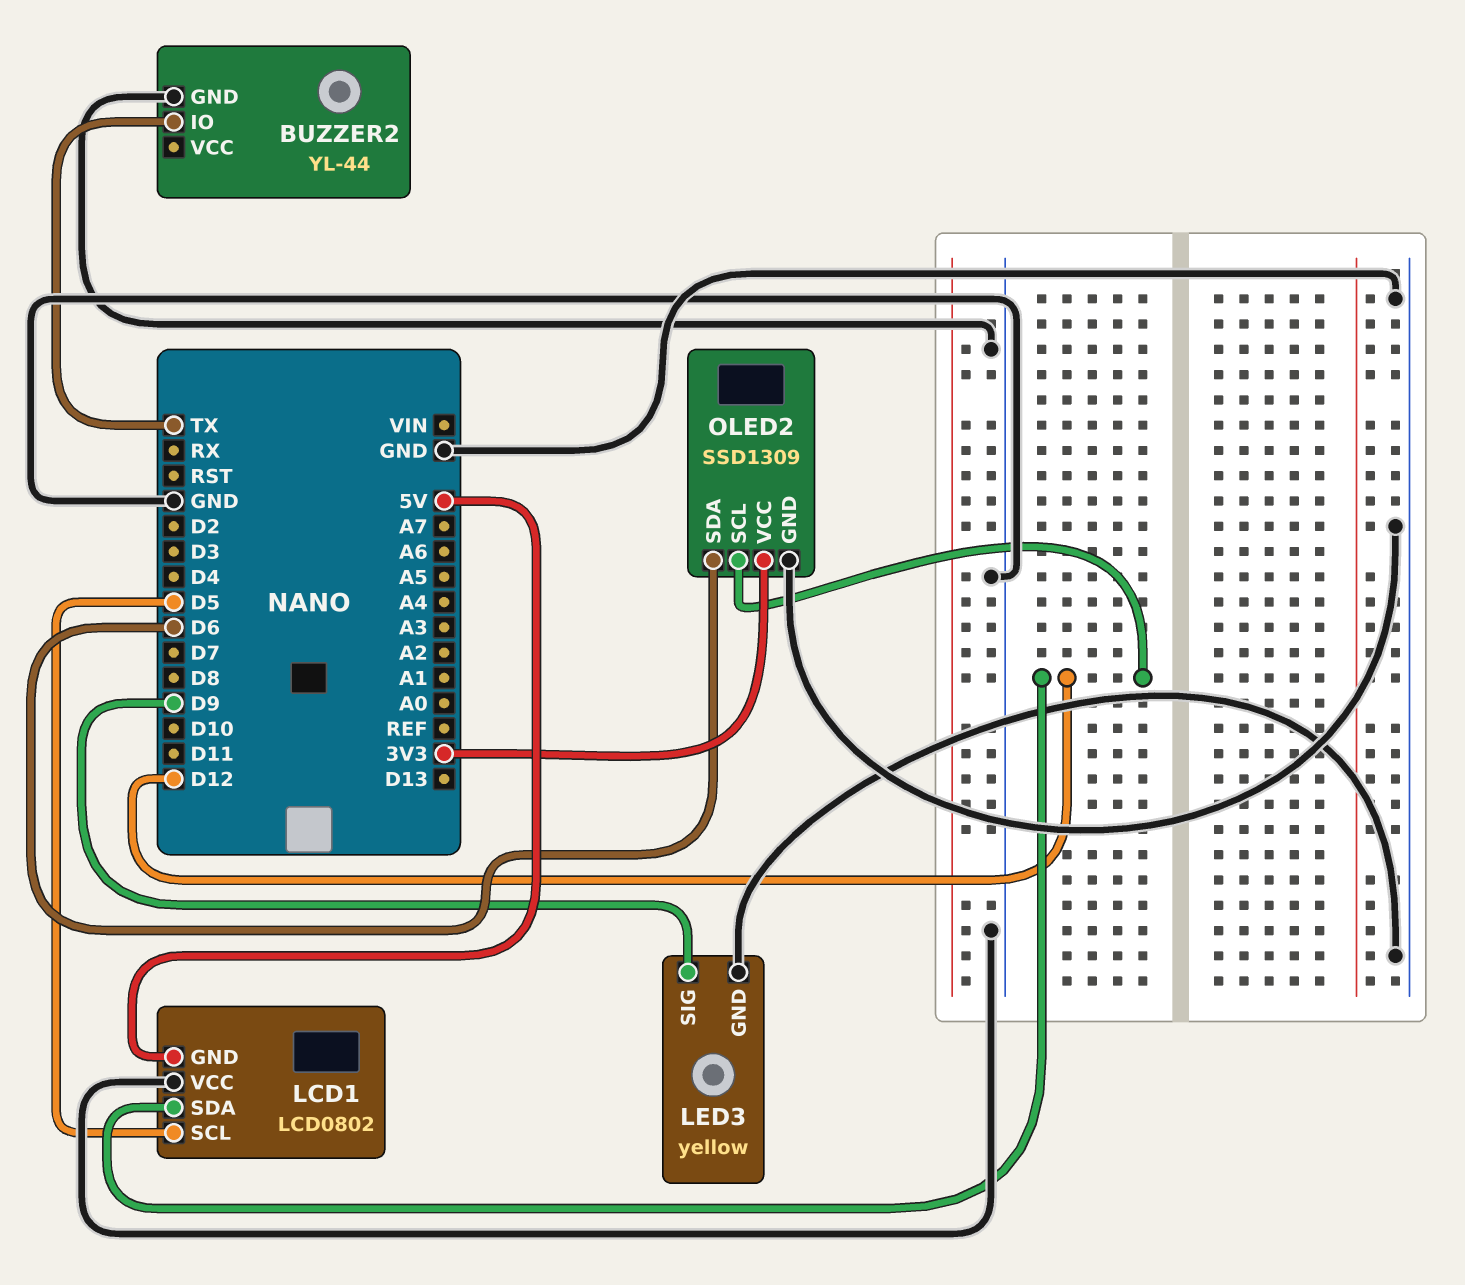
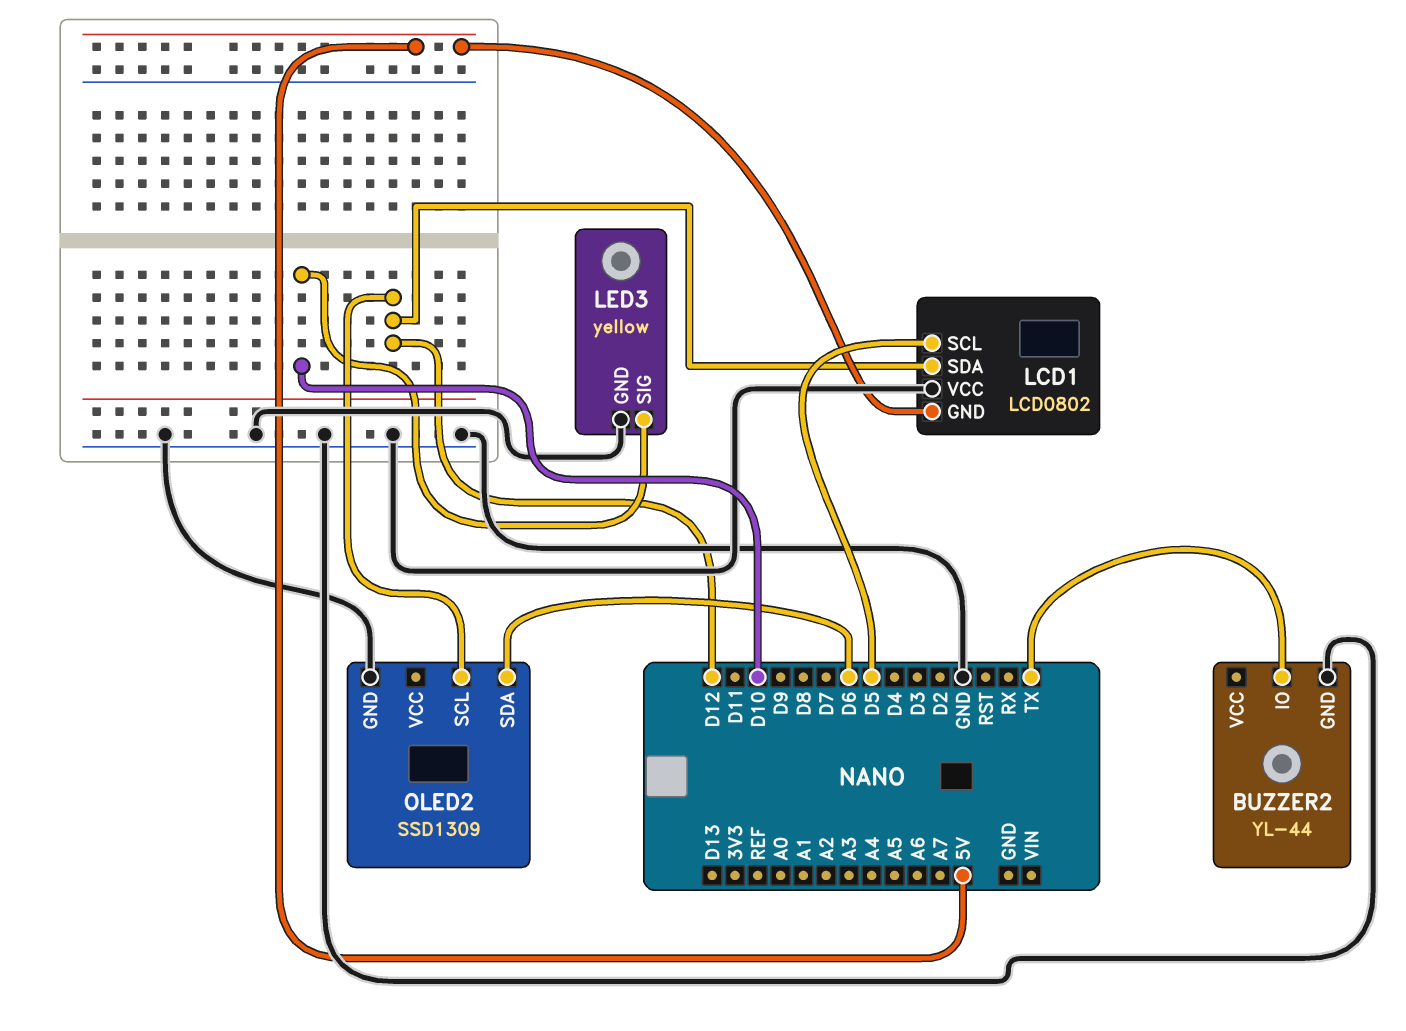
LED3 pin SIG: D9 -> D10
OLED2 pin VCC: 3V3 -> none

